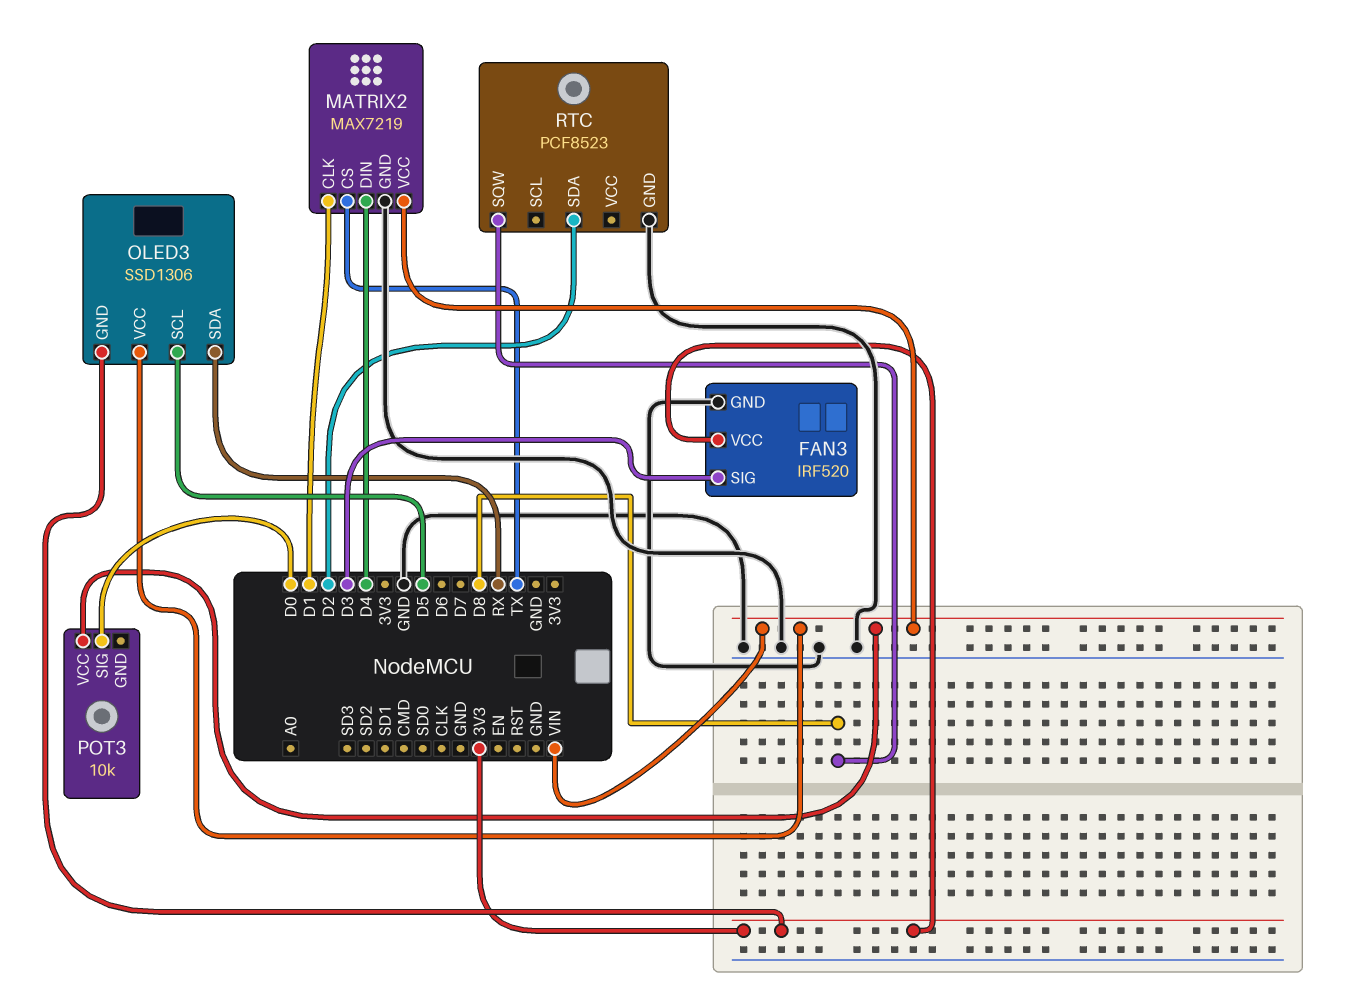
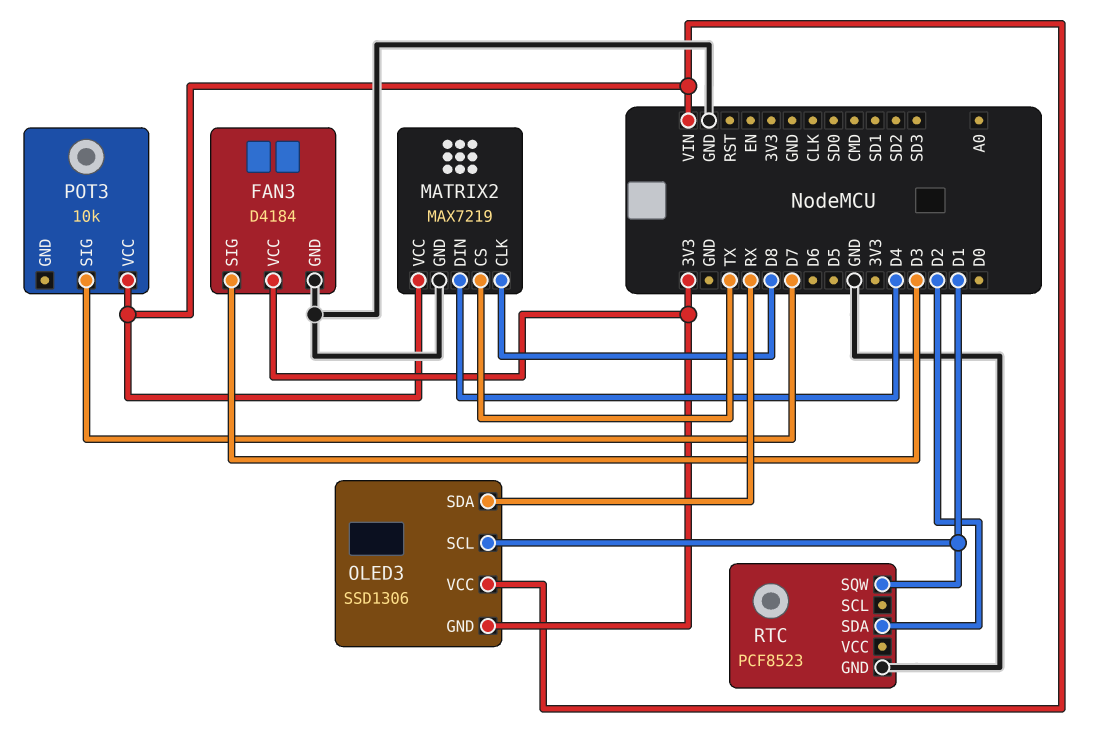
FAN3: IRF520 -> D4184
MATRIX2 pin CLK: D1 -> D8
OLED3 pin SCL: D5 -> D1
POT3 pin SIG: D0 -> D7
RTC pin SQW: D8 -> D1

